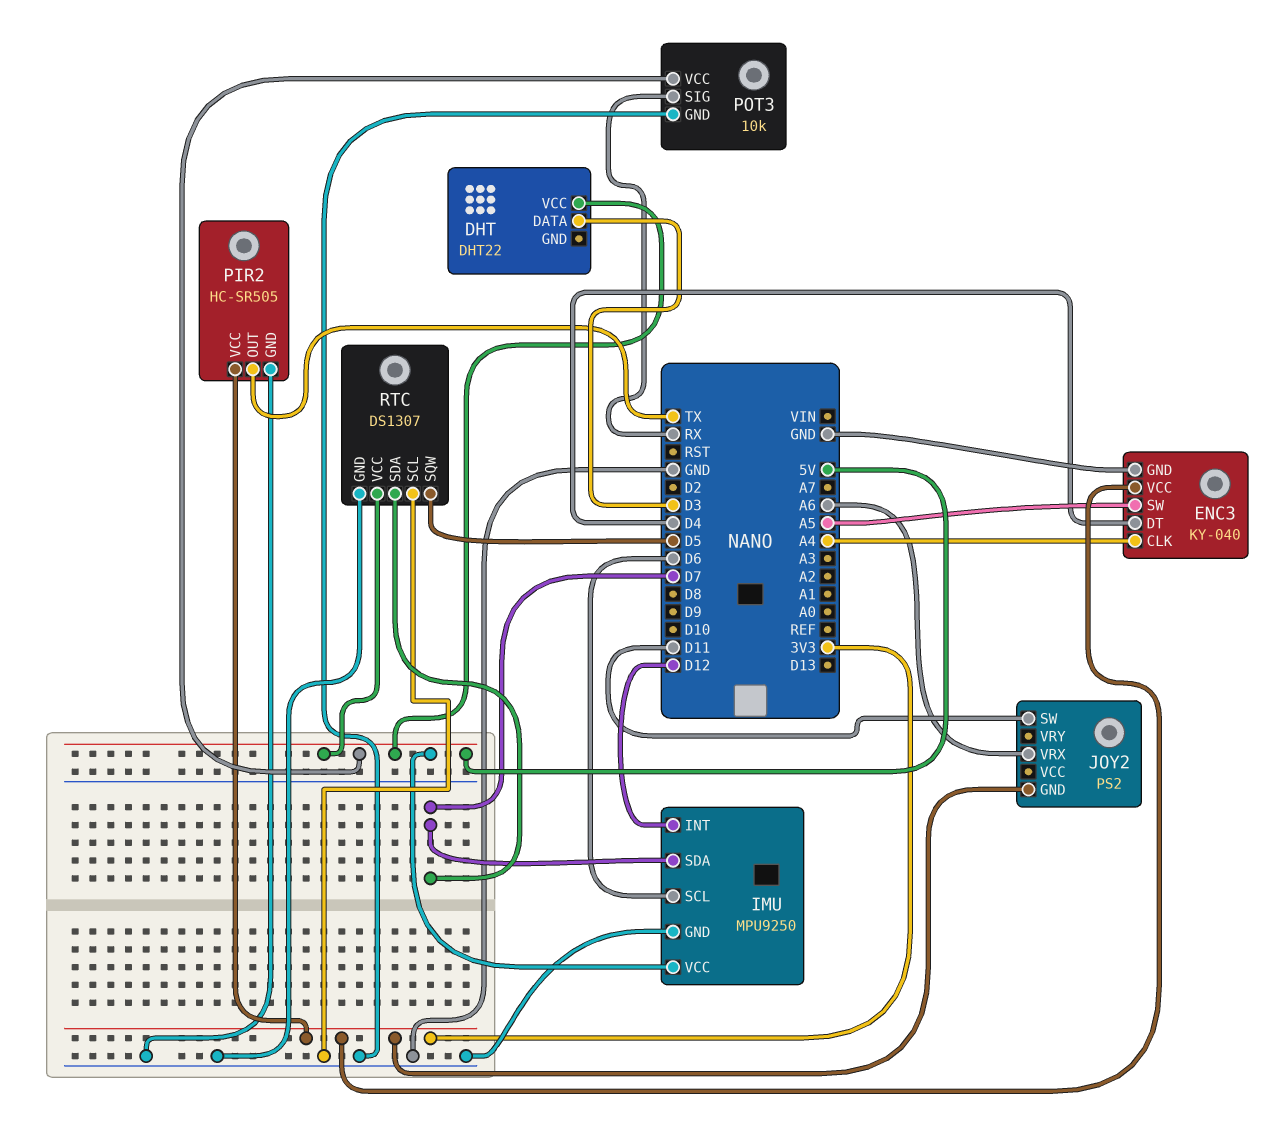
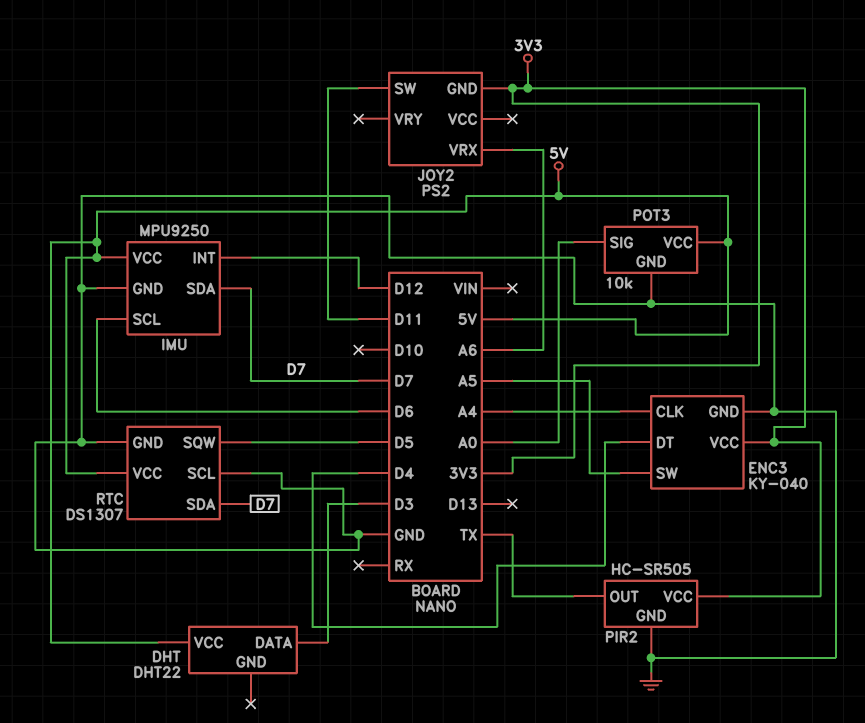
POT3 pin SIG: RX -> A0

